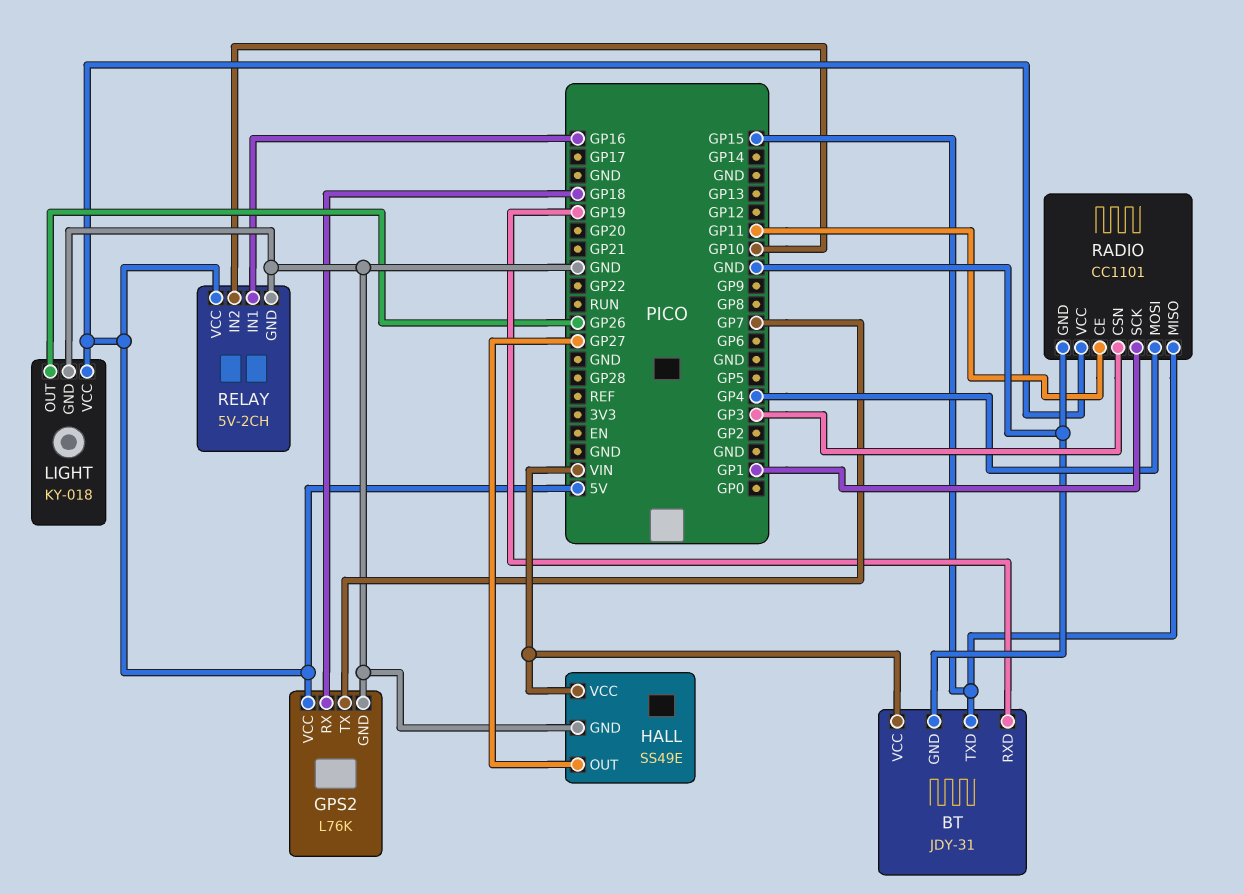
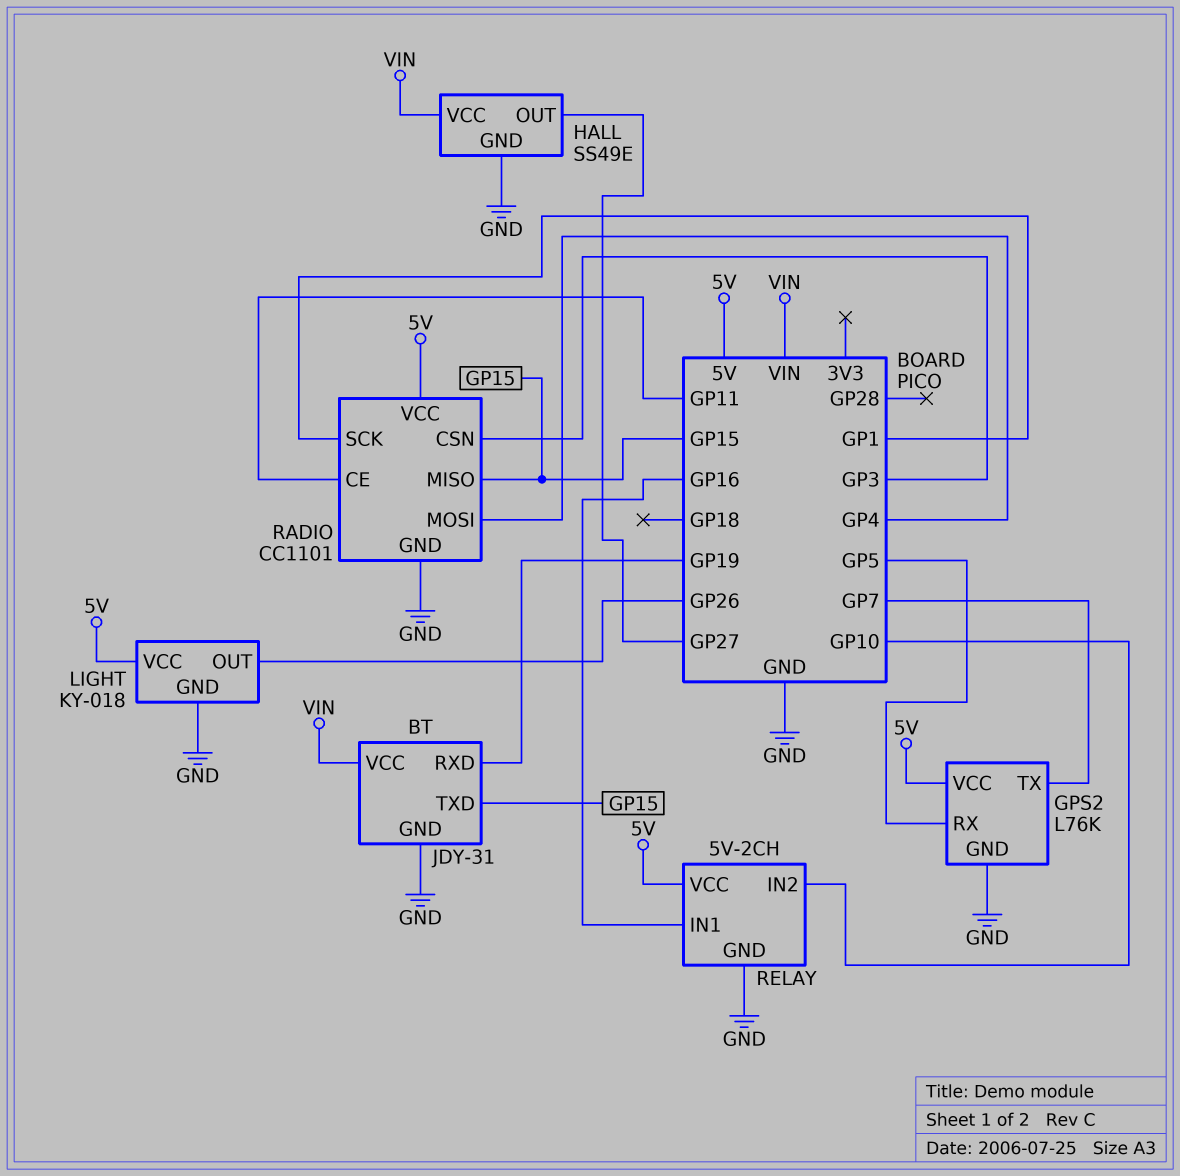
GPS2 pin RX: GP18 -> GP5

